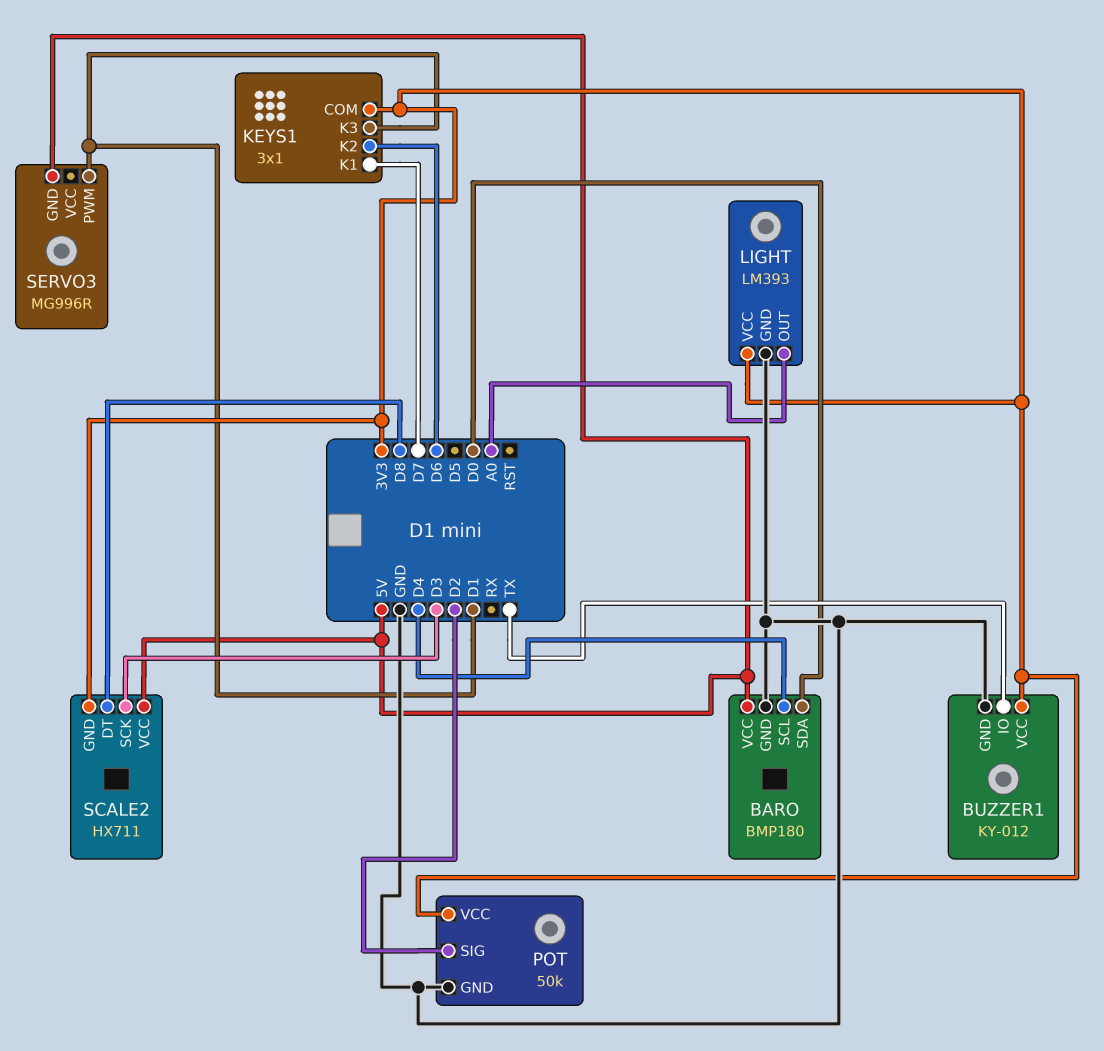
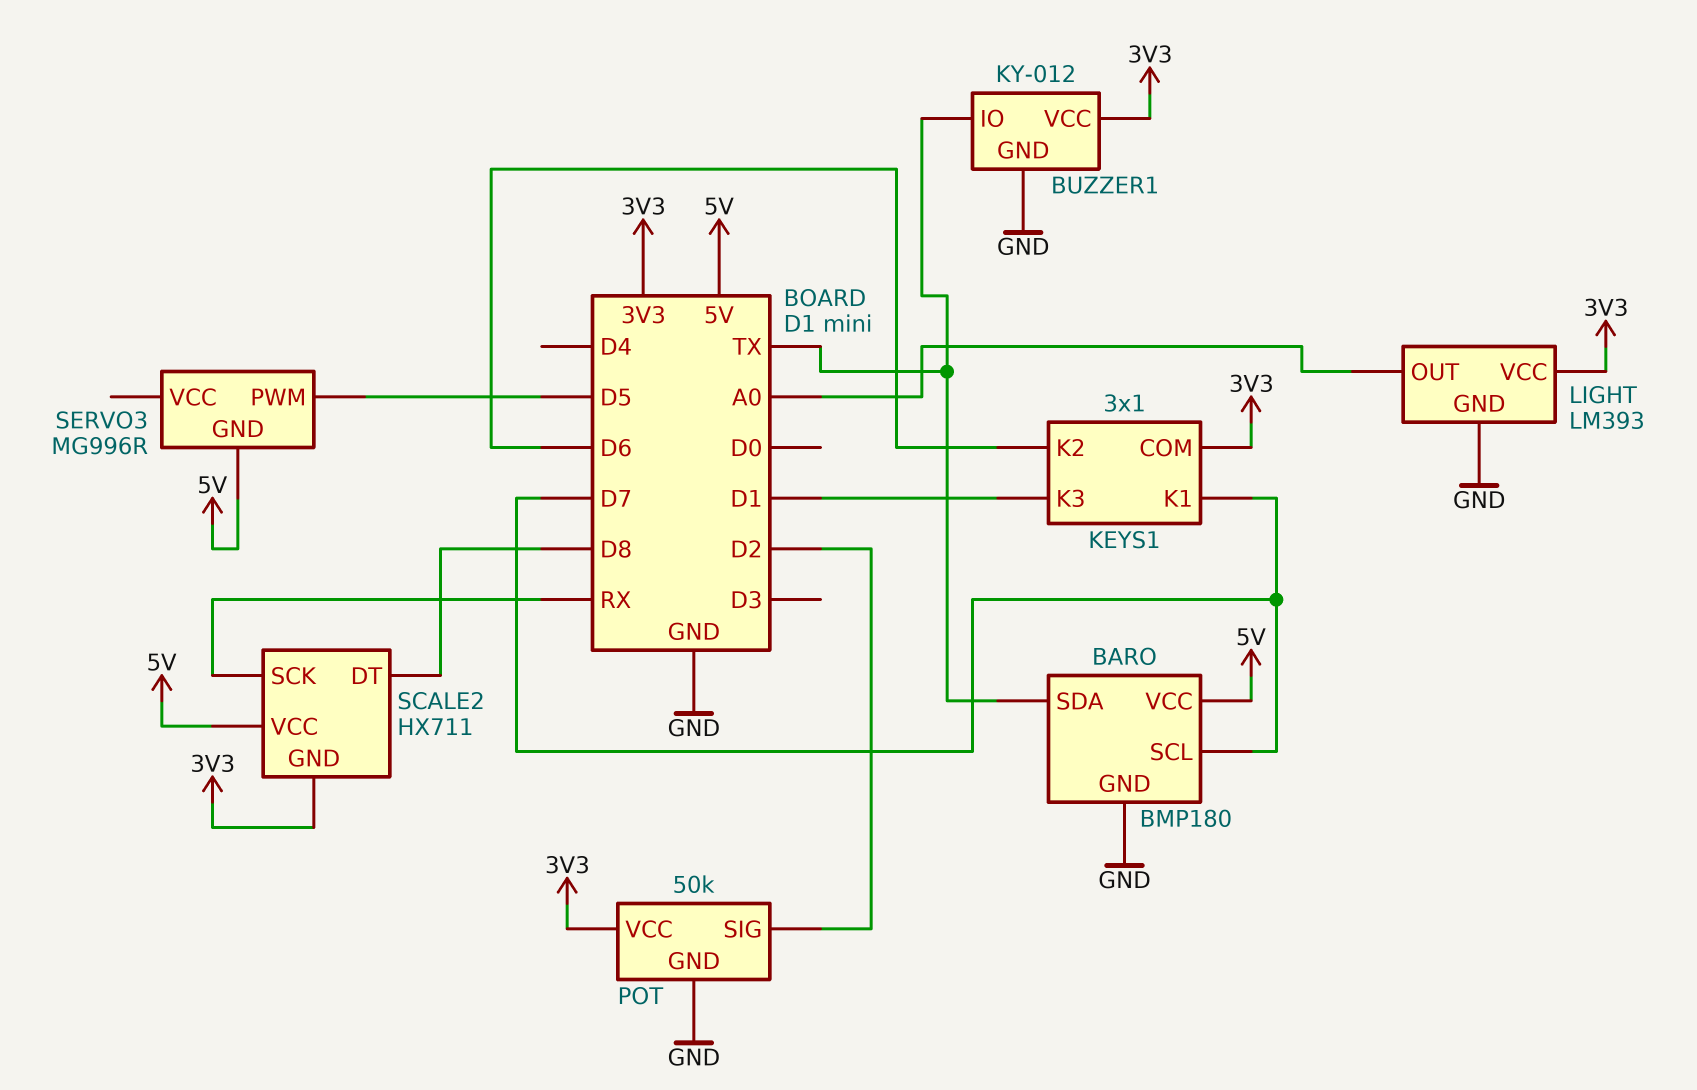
BARO pin SCL: D4 -> D7
BARO pin SDA: D0 -> TX
SCALE2 pin SCK: D3 -> RX
SERVO3 pin PWM: D1 -> D5

